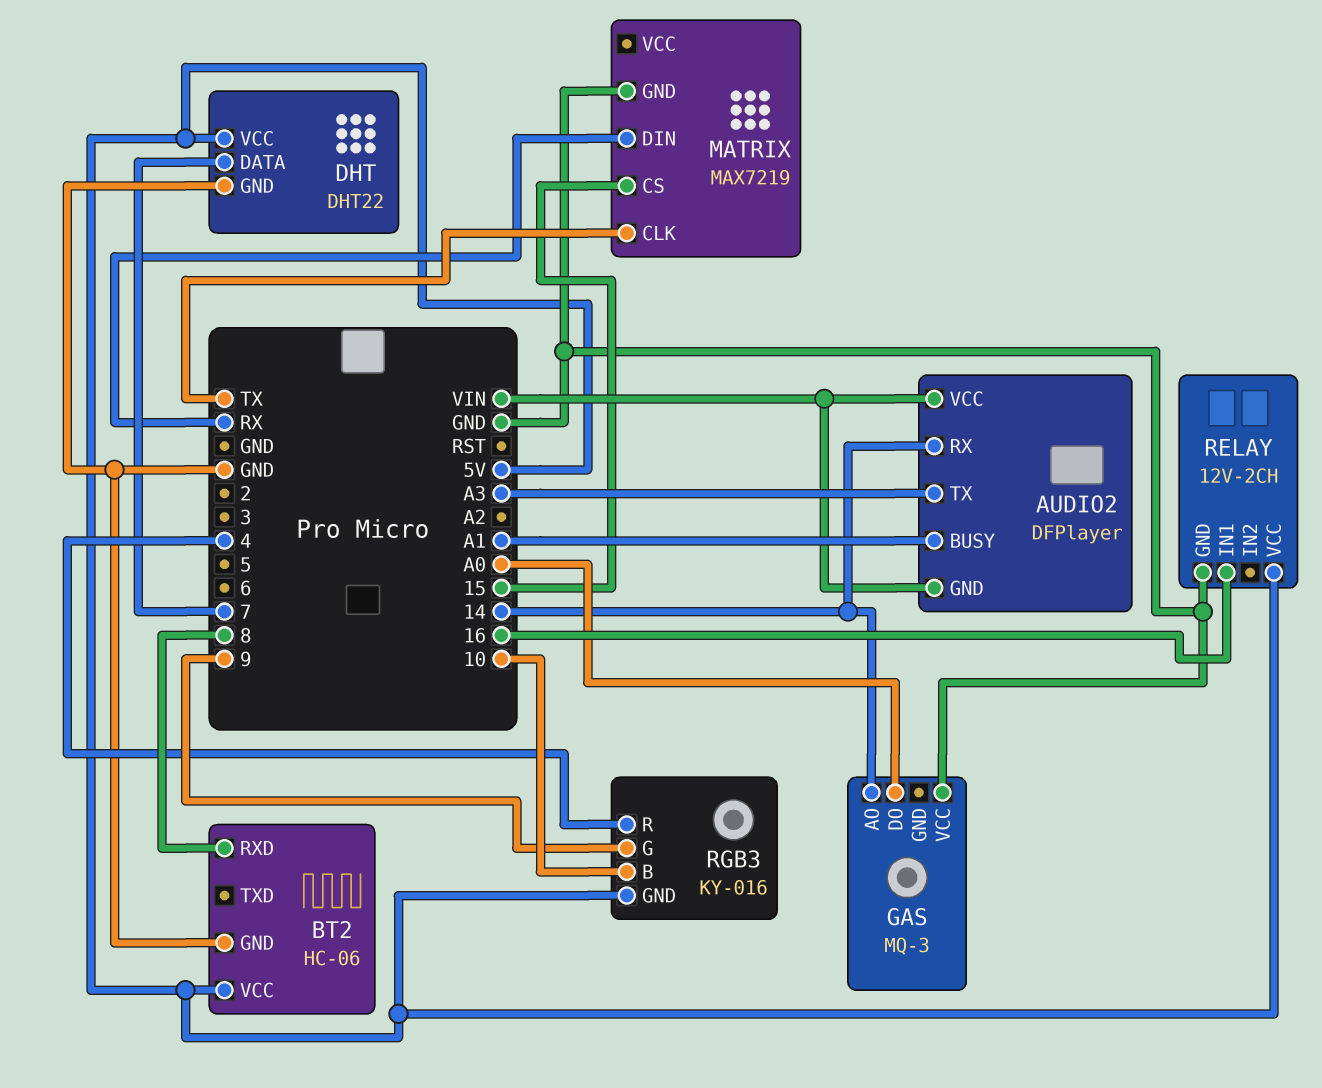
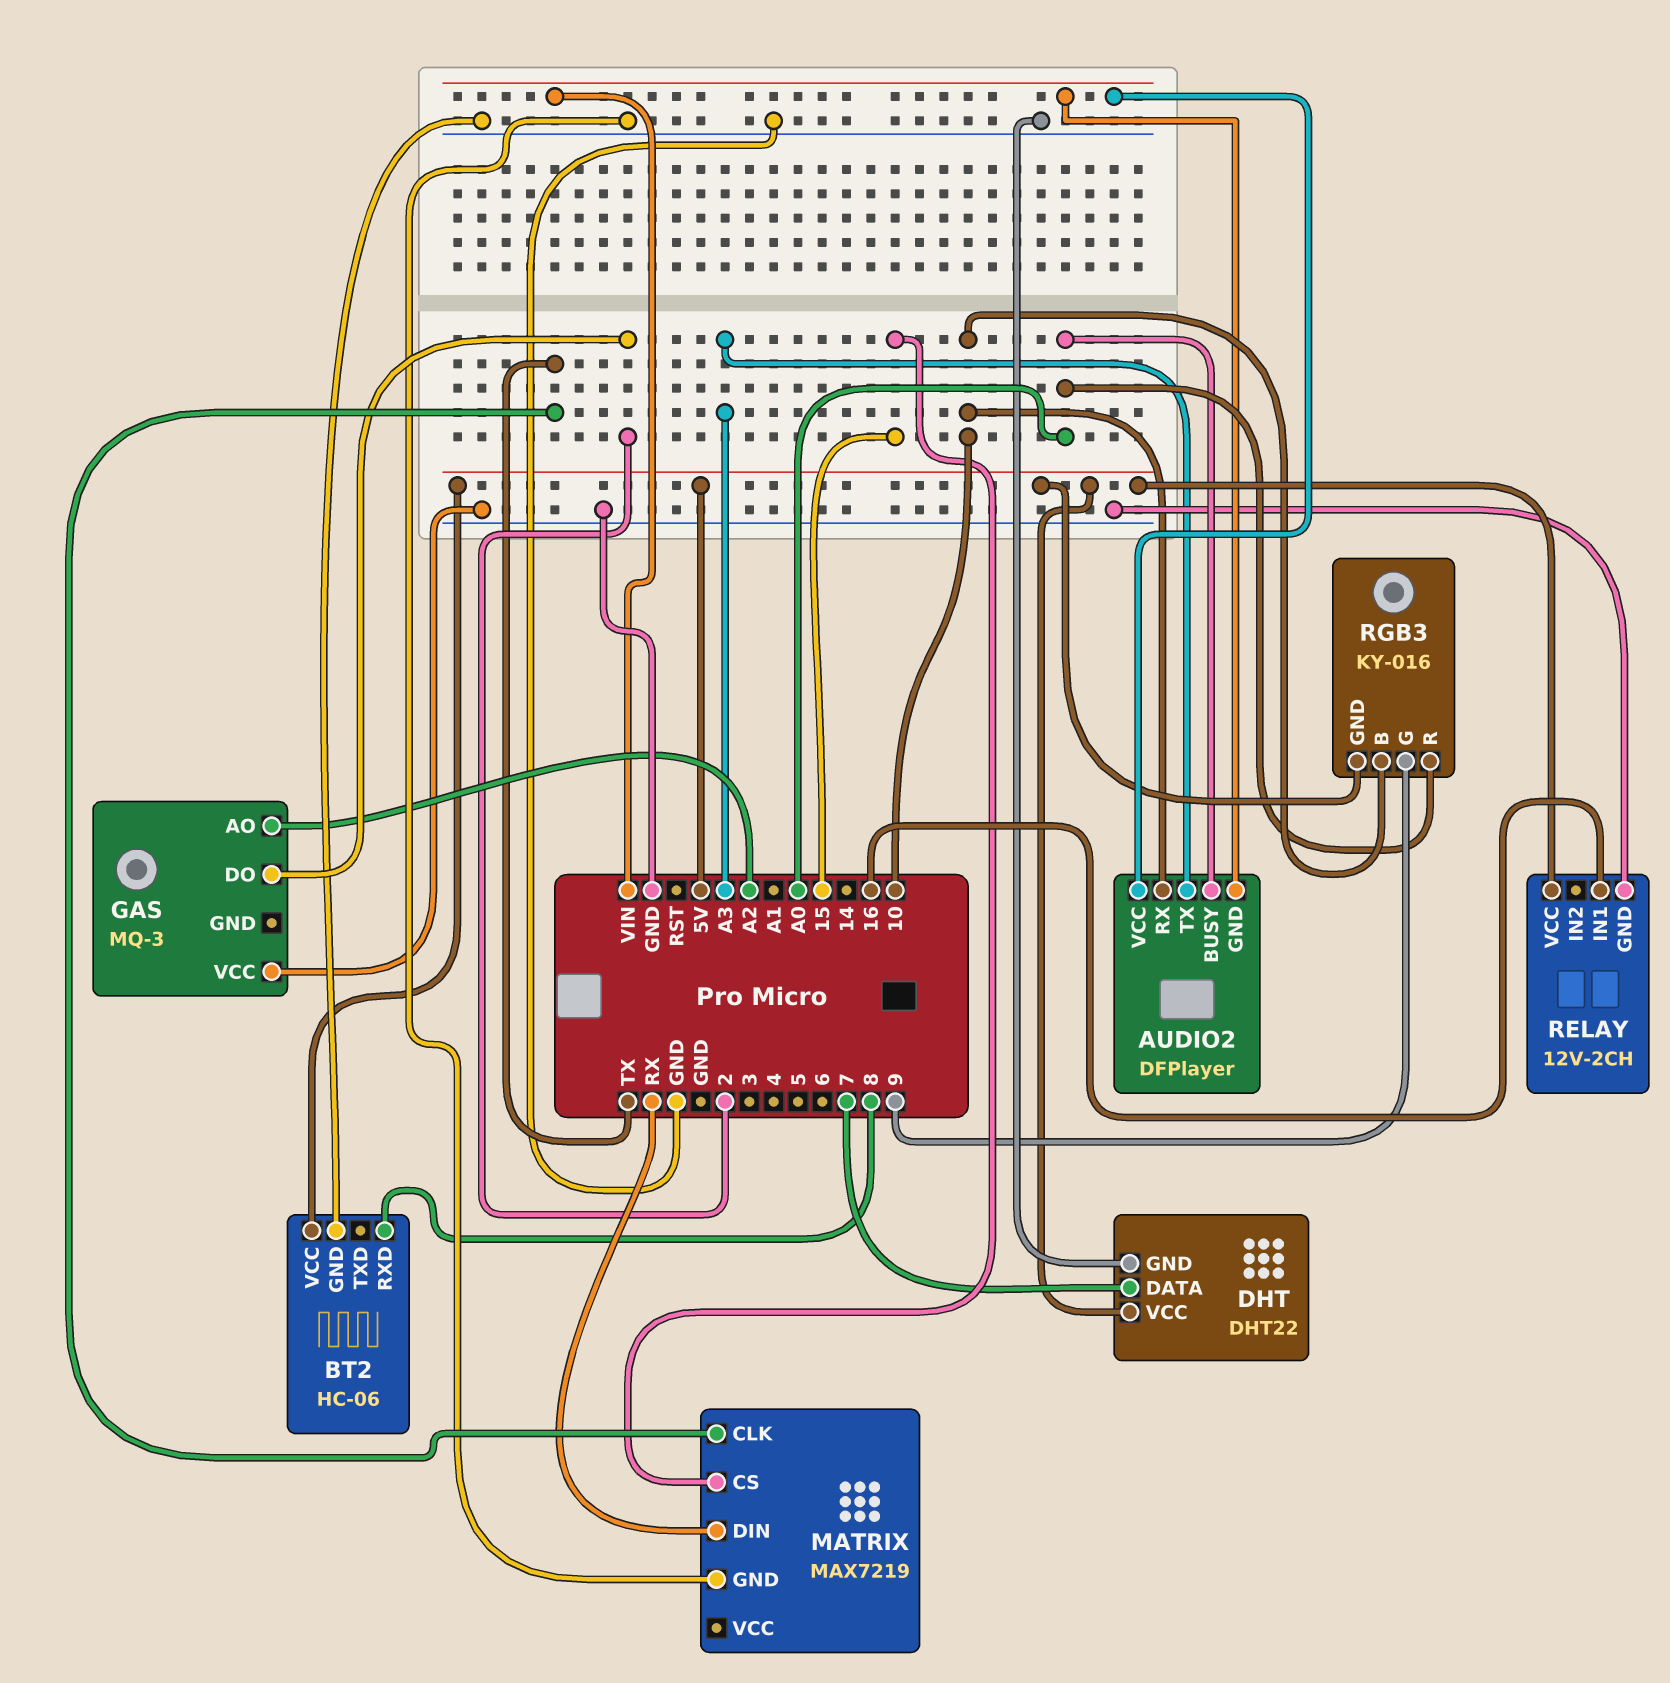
AUDIO2 pin BUSY: A1 -> A0
AUDIO2 pin RX: 14 -> 10
GAS pin AO: 14 -> A2
GAS pin DO: A0 -> 2
RGB3 pin R: 4 -> A0

